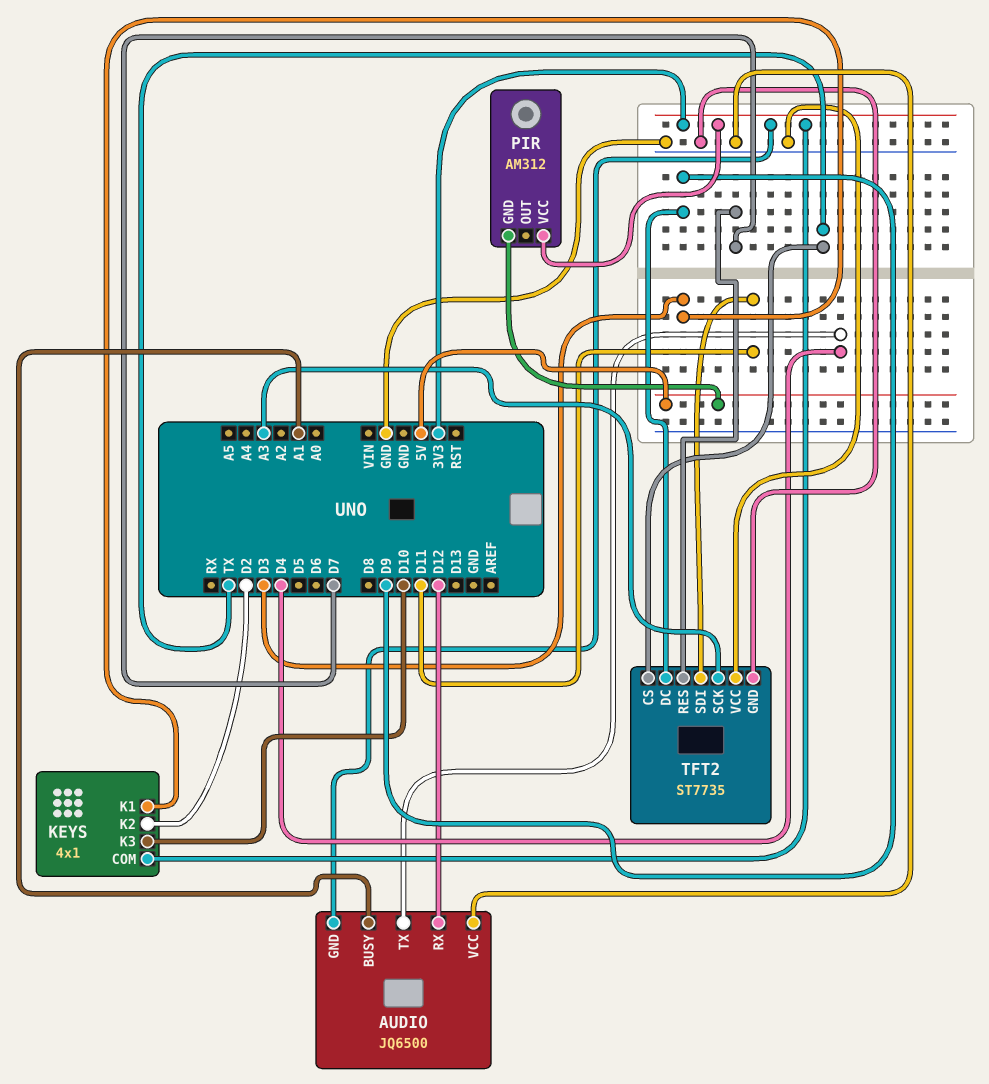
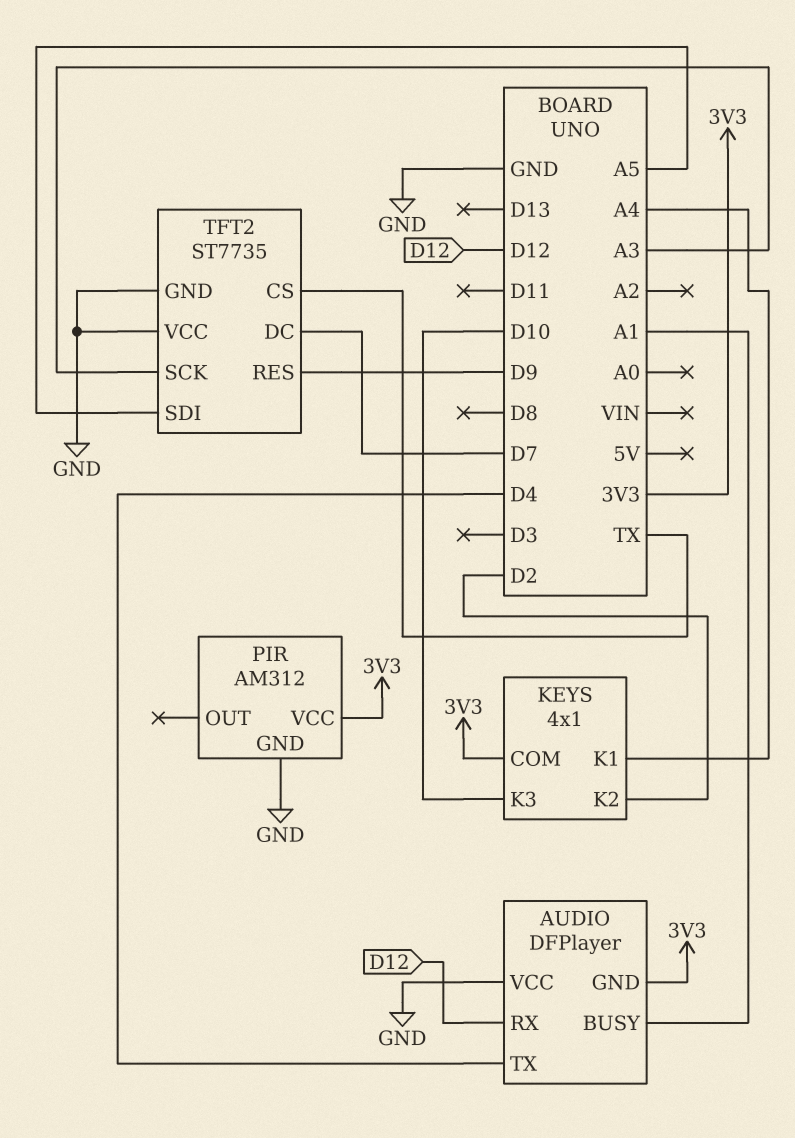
AUDIO: JQ6500 -> DFPlayer
KEYS pin K1: D3 -> A4
PIR pin GND: 5V -> GND
TFT2 pin DC: D9 -> D7
TFT2 pin RES: D7 -> D9
TFT2 pin SDI: D11 -> A5

